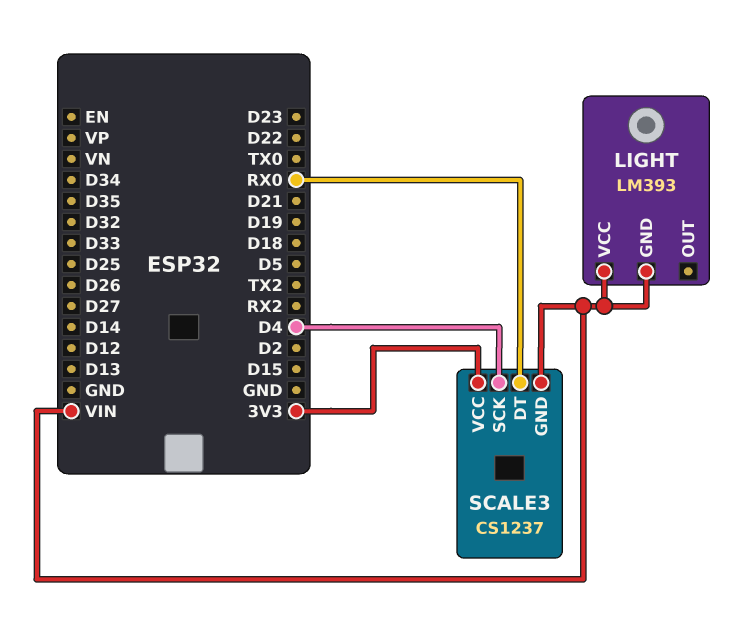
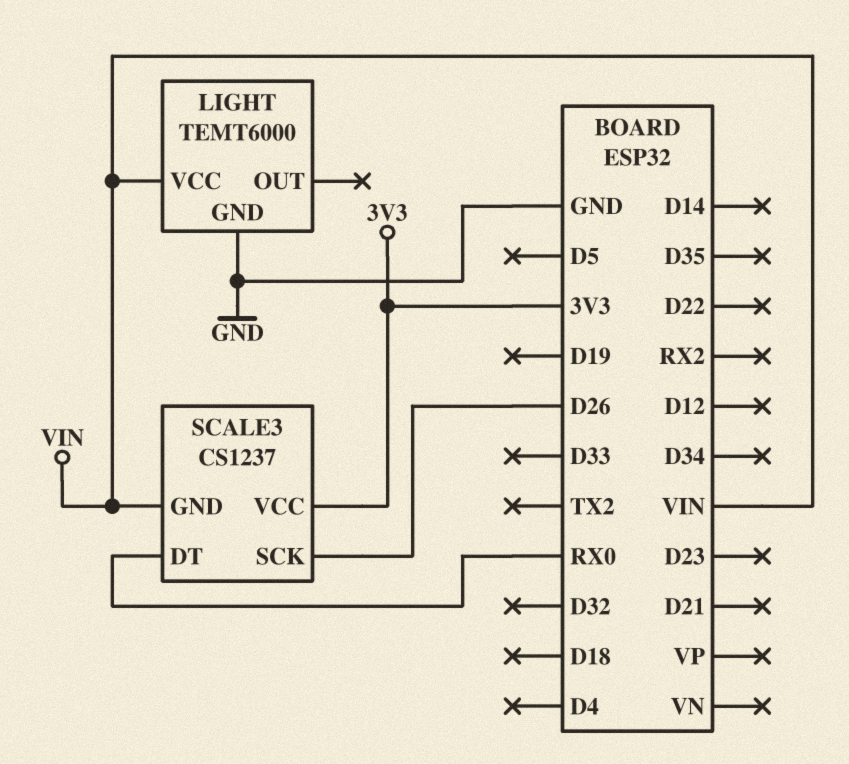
LIGHT: LM393 -> TEMT6000
LIGHT pin GND: VIN -> GND
SCALE3 pin SCK: D4 -> D26

